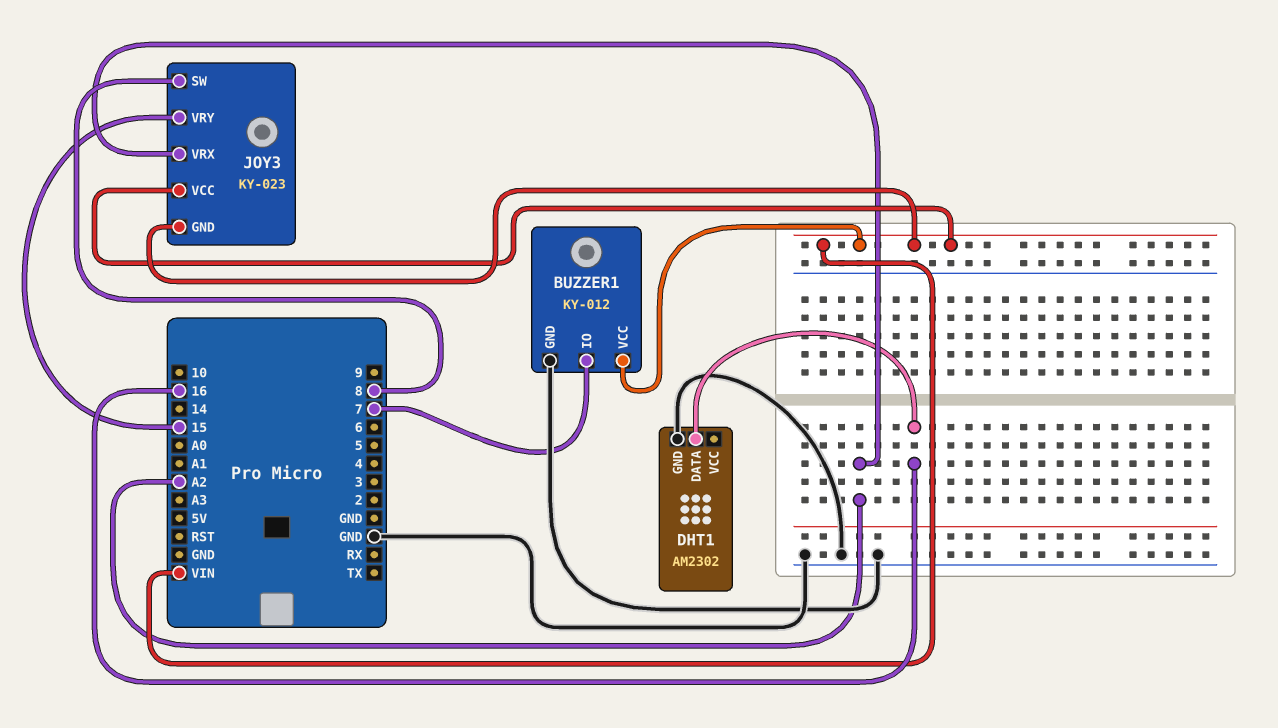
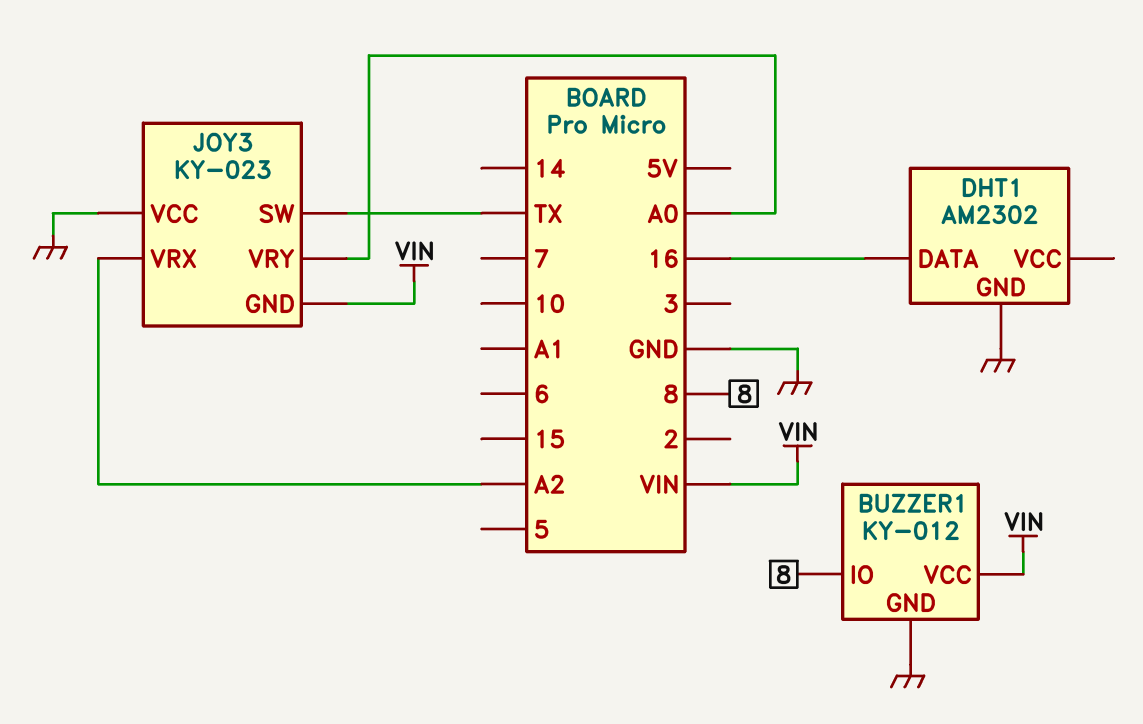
BUZZER1 pin IO: 7 -> 8
JOY3 pin SW: 8 -> TX
JOY3 pin VCC: VIN -> GND
JOY3 pin VRY: 15 -> A0

